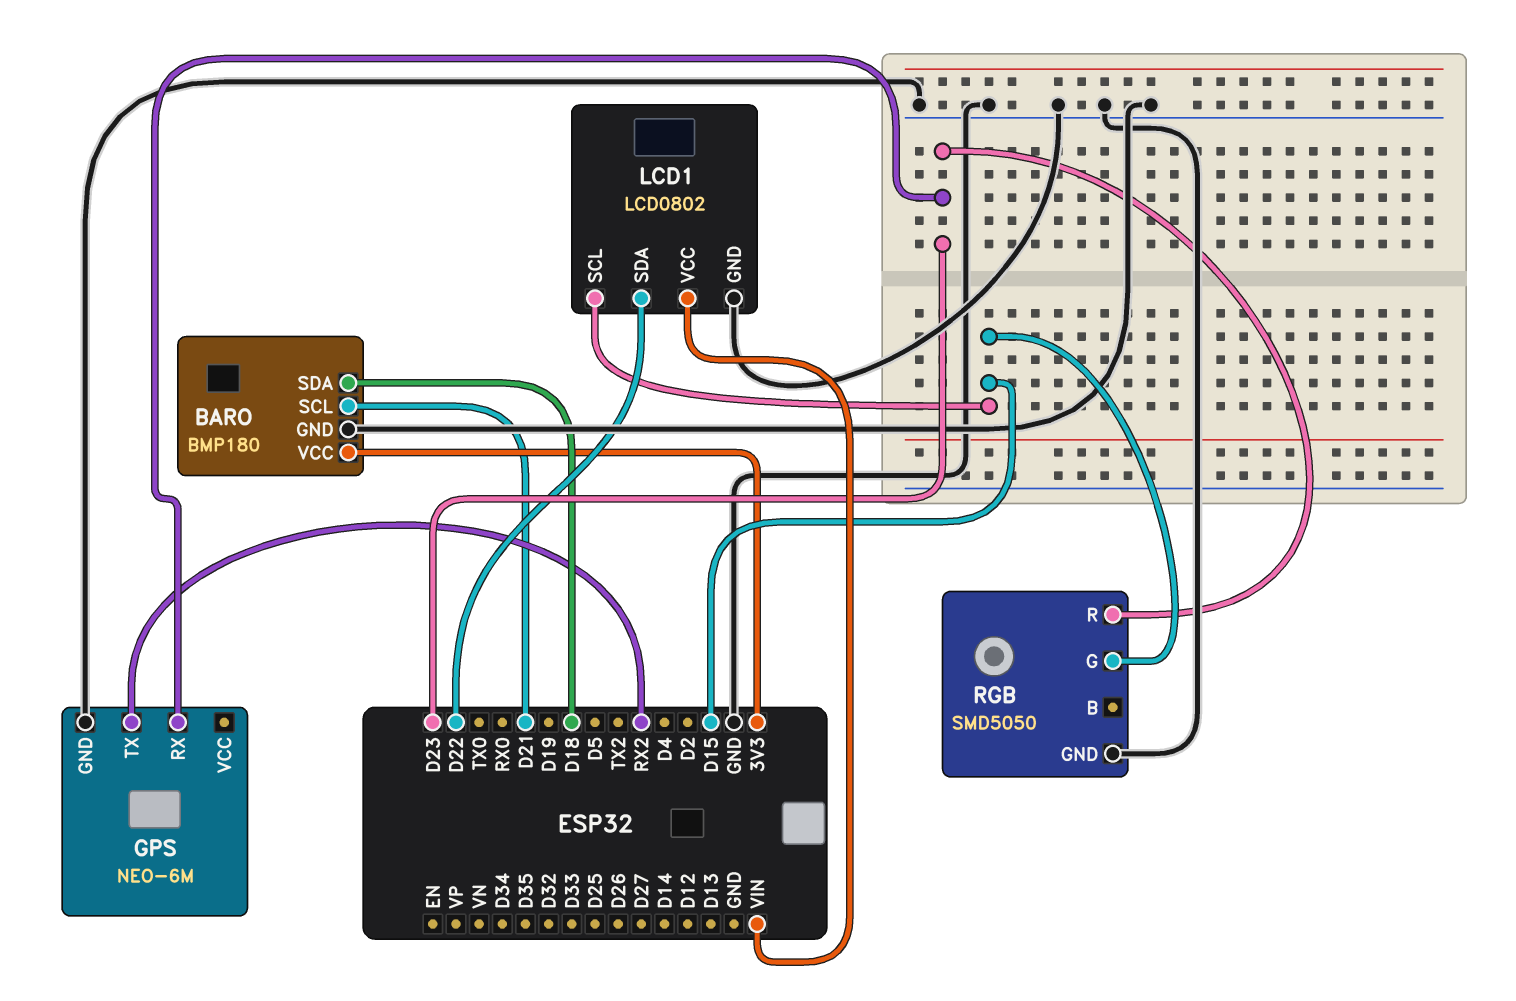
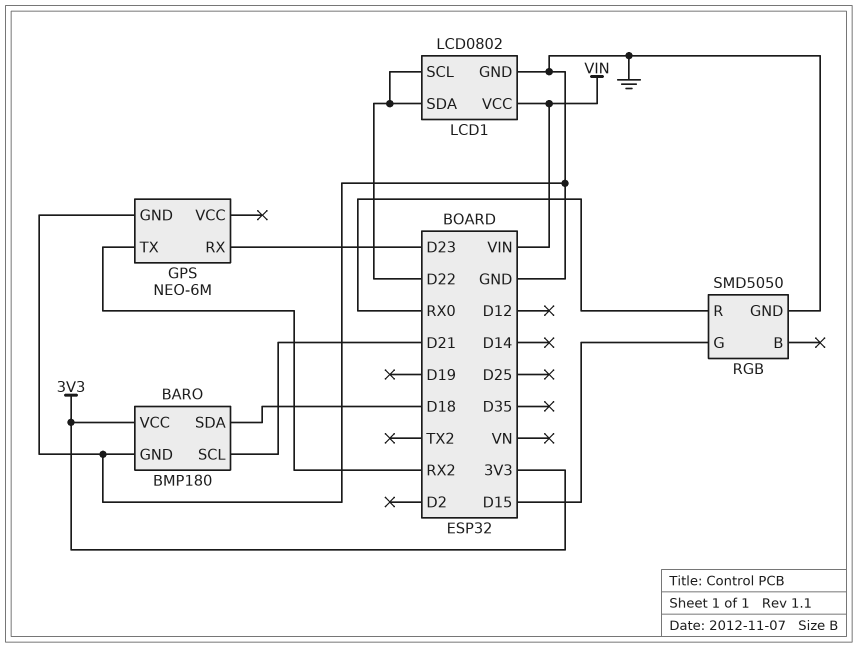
LCD1 pin SCL: D15 -> D22
RGB pin R: D23 -> RX0

